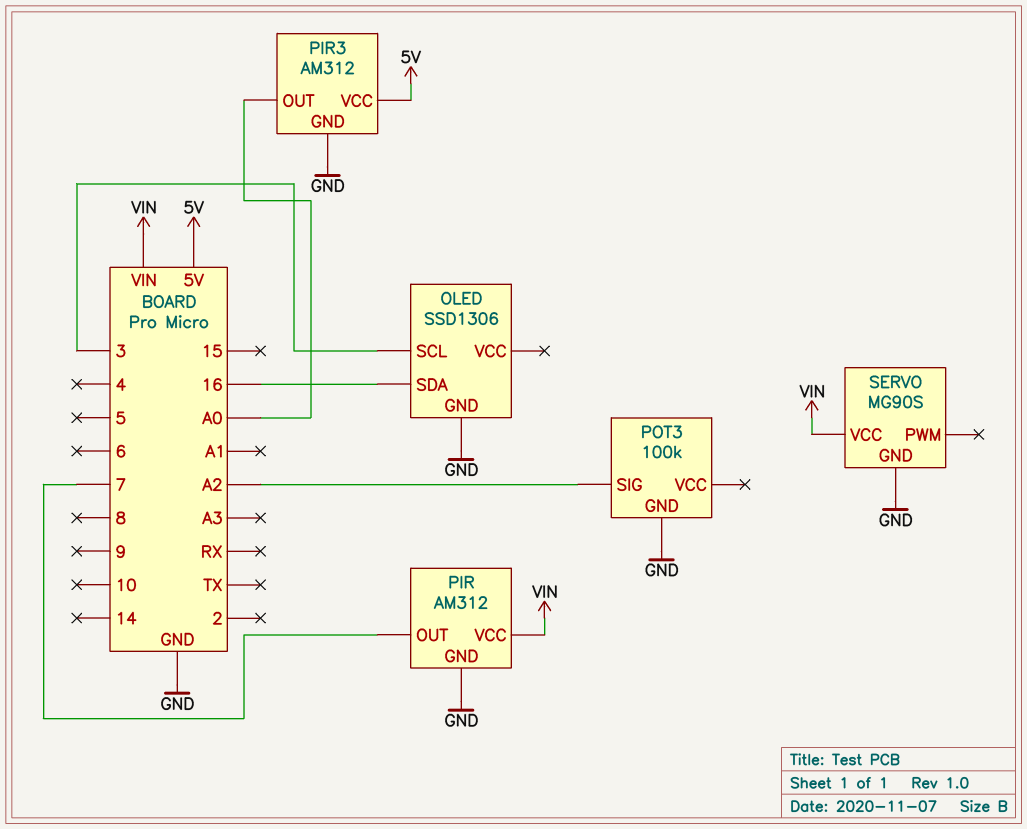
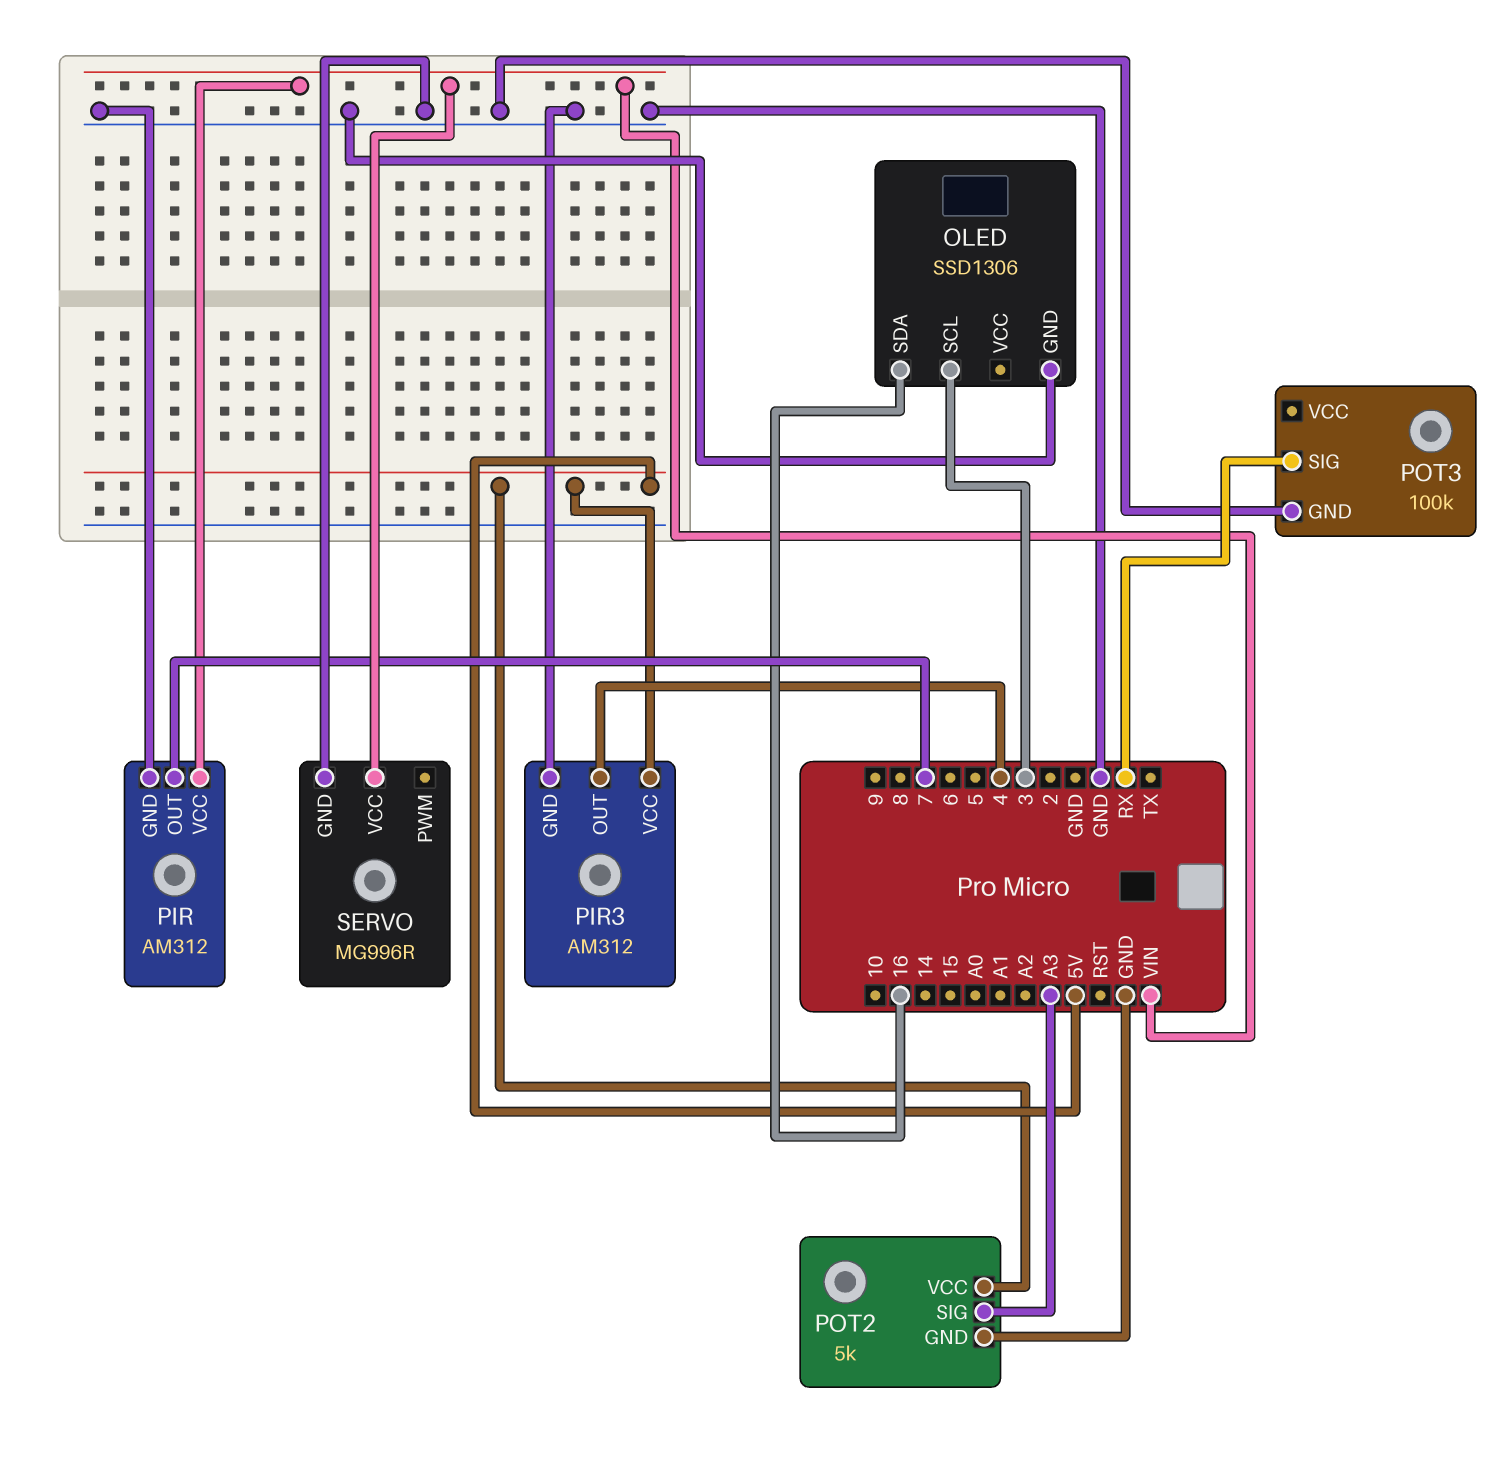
PIR3 pin OUT: A0 -> 4
POT2: none -> 5k
POT2 pin GND: none -> GND
POT2 pin SIG: none -> A3
POT2 pin VCC: none -> 5V
POT3 pin SIG: A2 -> RX
SERVO: MG90S -> MG996R

